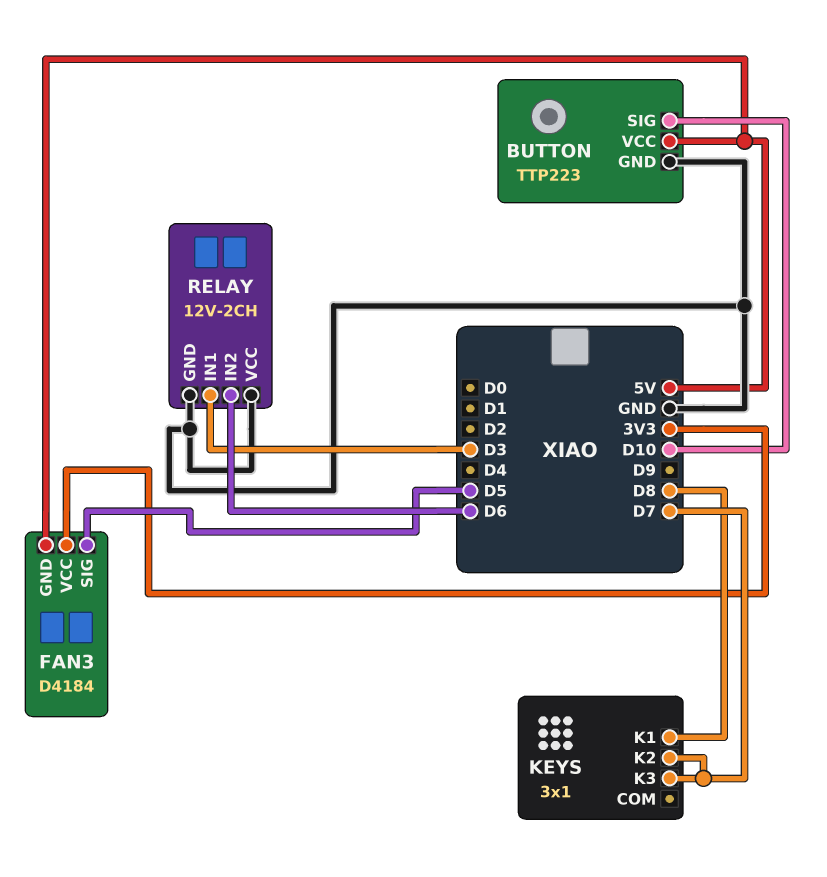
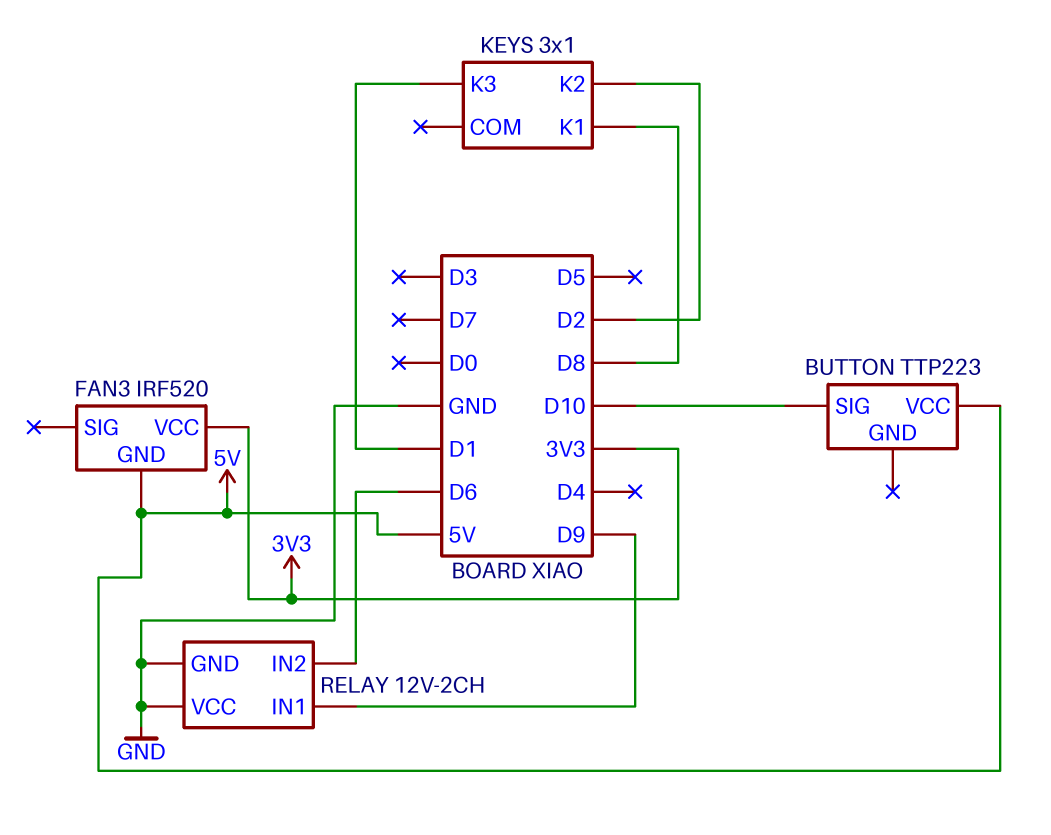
BUTTON pin GND: GND -> none
FAN3: D4184 -> IRF520
FAN3 pin SIG: D5 -> none
KEYS pin K2: D7 -> D2
KEYS pin K3: D7 -> D1
RELAY pin IN1: D3 -> D9

